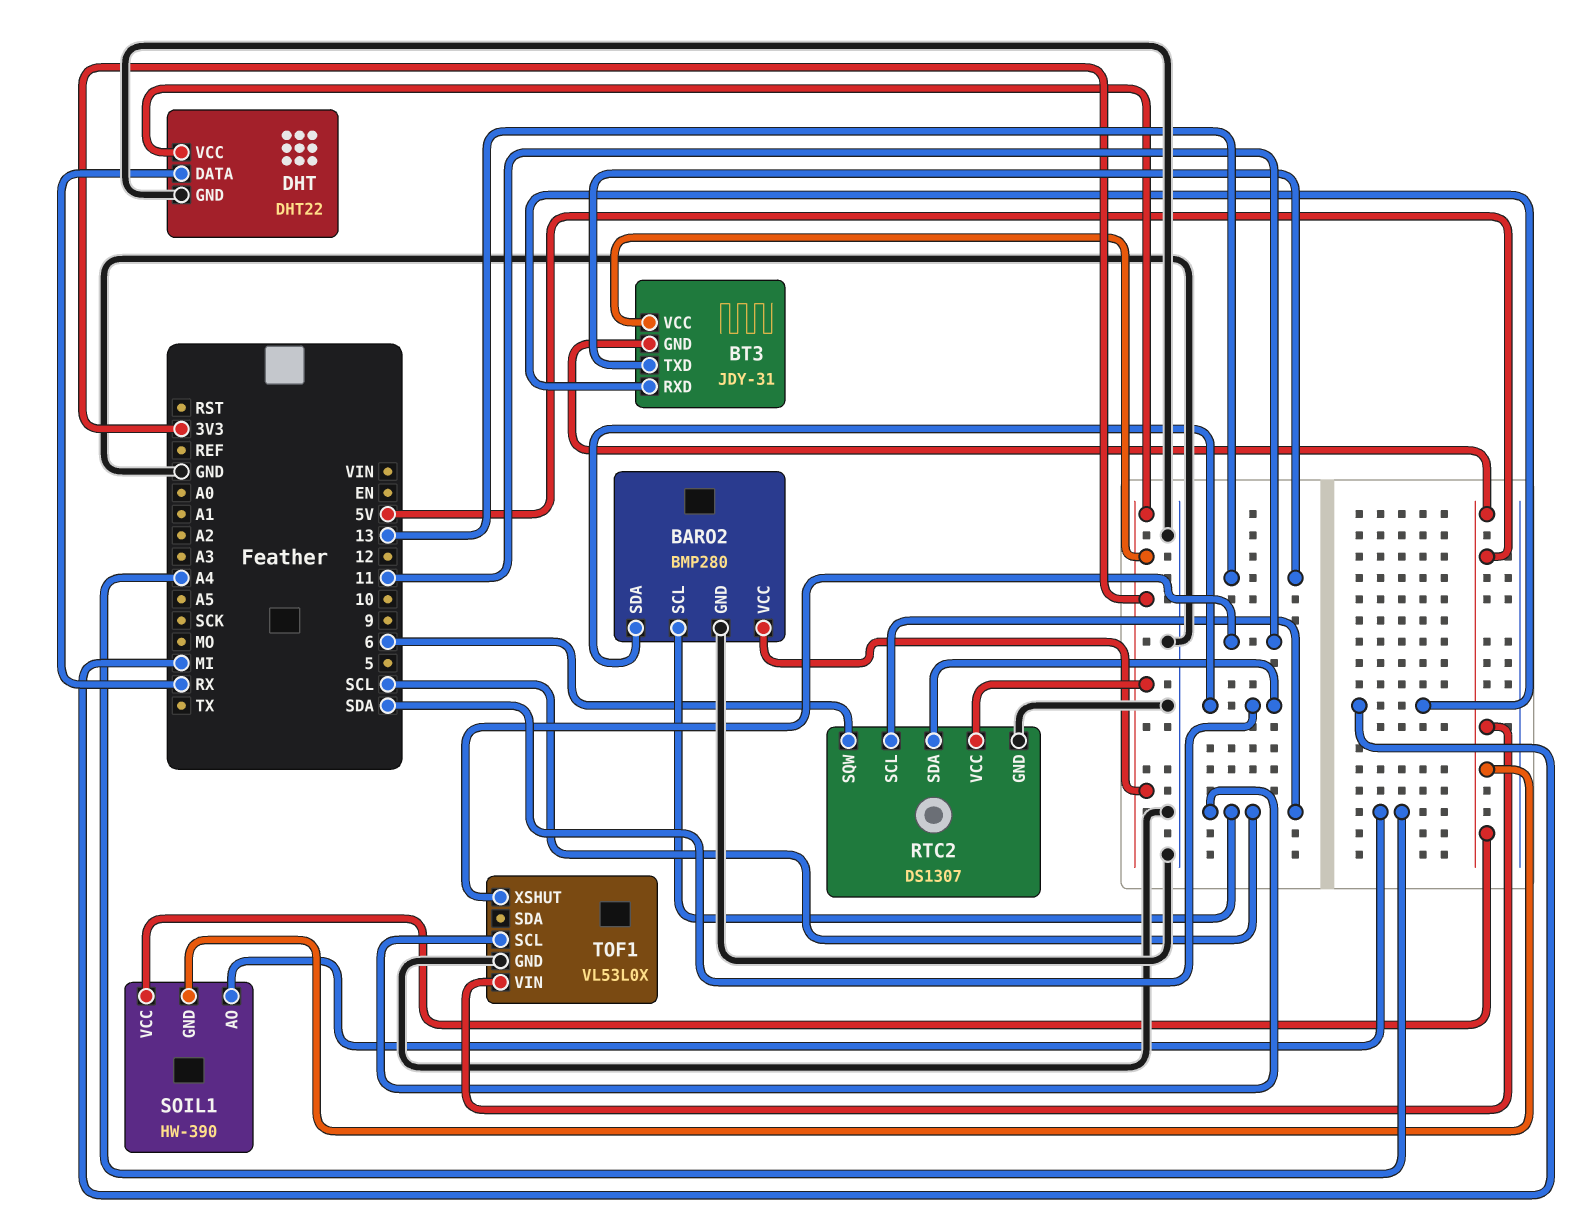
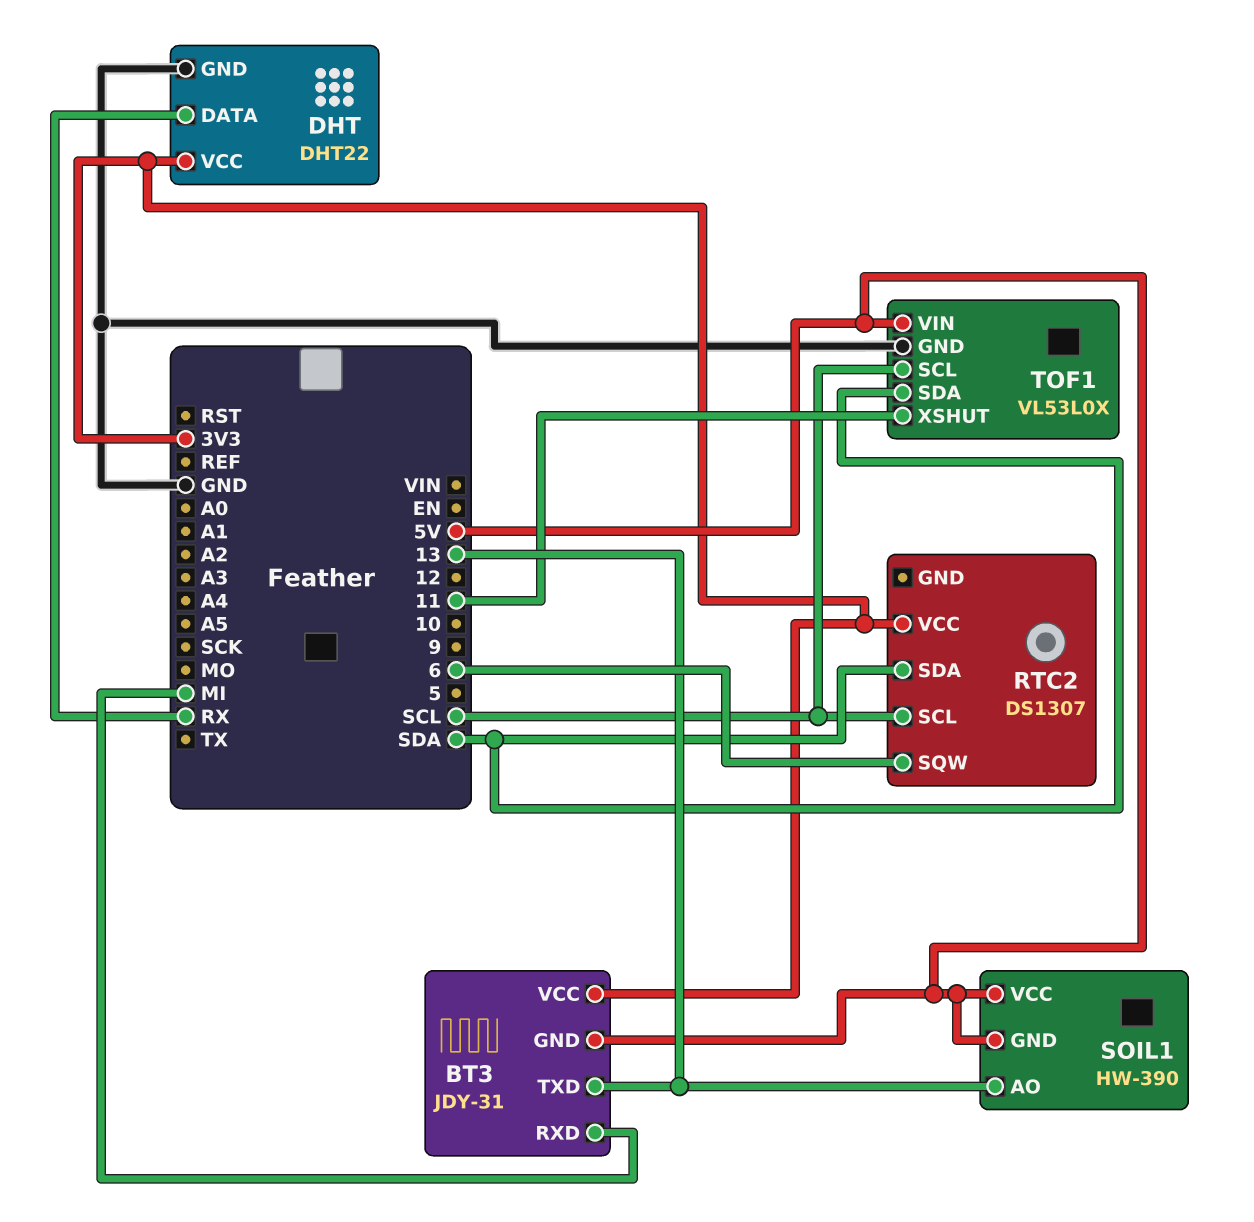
BARO2: BMP280 -> none
BARO2 pin GND: GND -> none
BARO2 pin SCL: SCL -> none
BARO2 pin SDA: SDA -> none
BARO2 pin VCC: 3V3 -> none
RTC2 pin GND: GND -> none
SOIL1 pin AO: A4 -> 13
TOF1 pin SDA: none -> SDA

